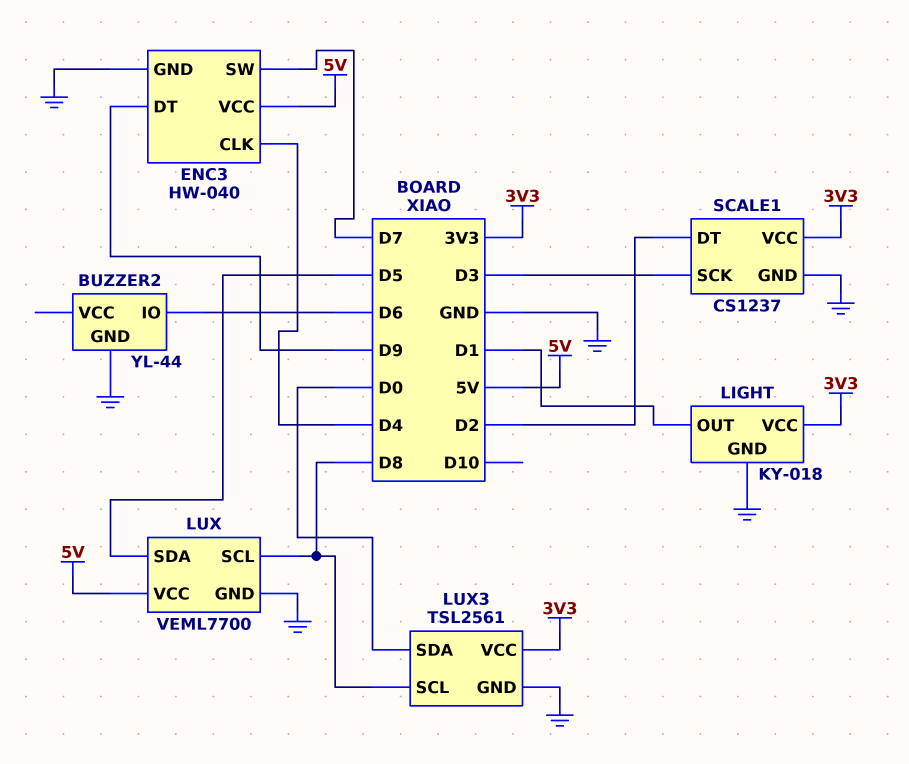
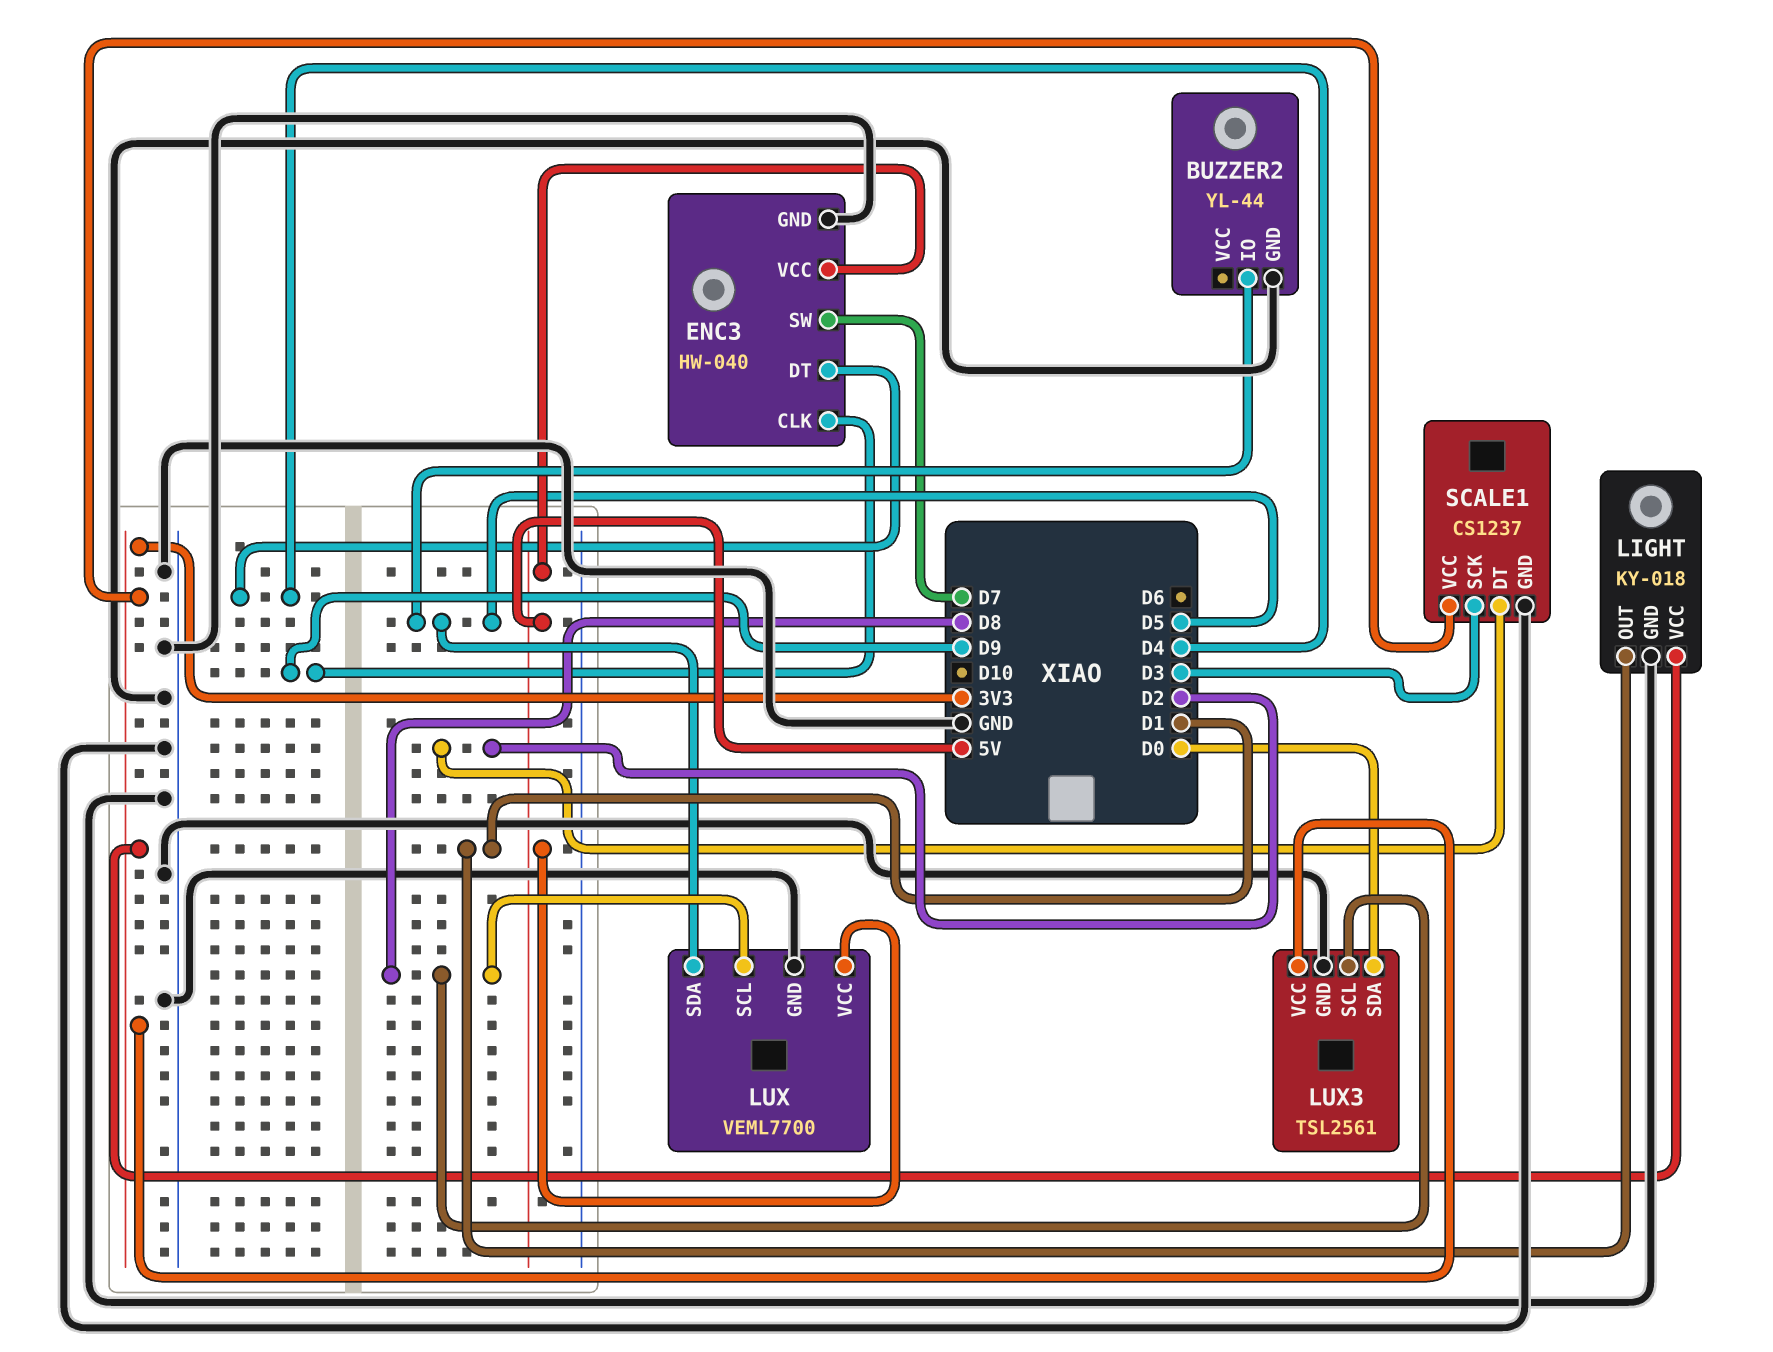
BUZZER2 pin IO: D6 -> D5
ENC3 pin CLK: D4 -> D9
ENC3 pin DT: D9 -> D4

